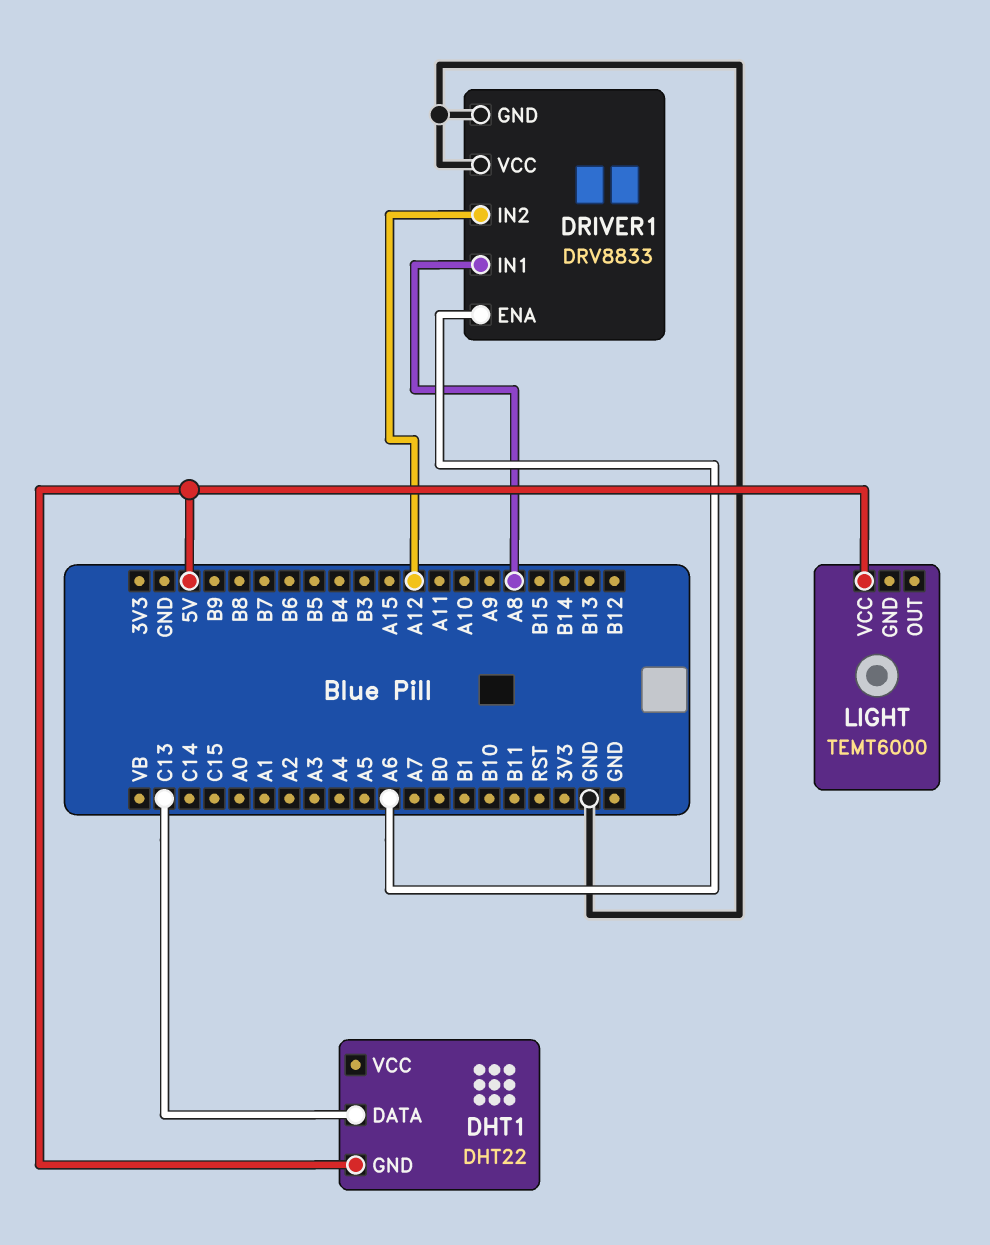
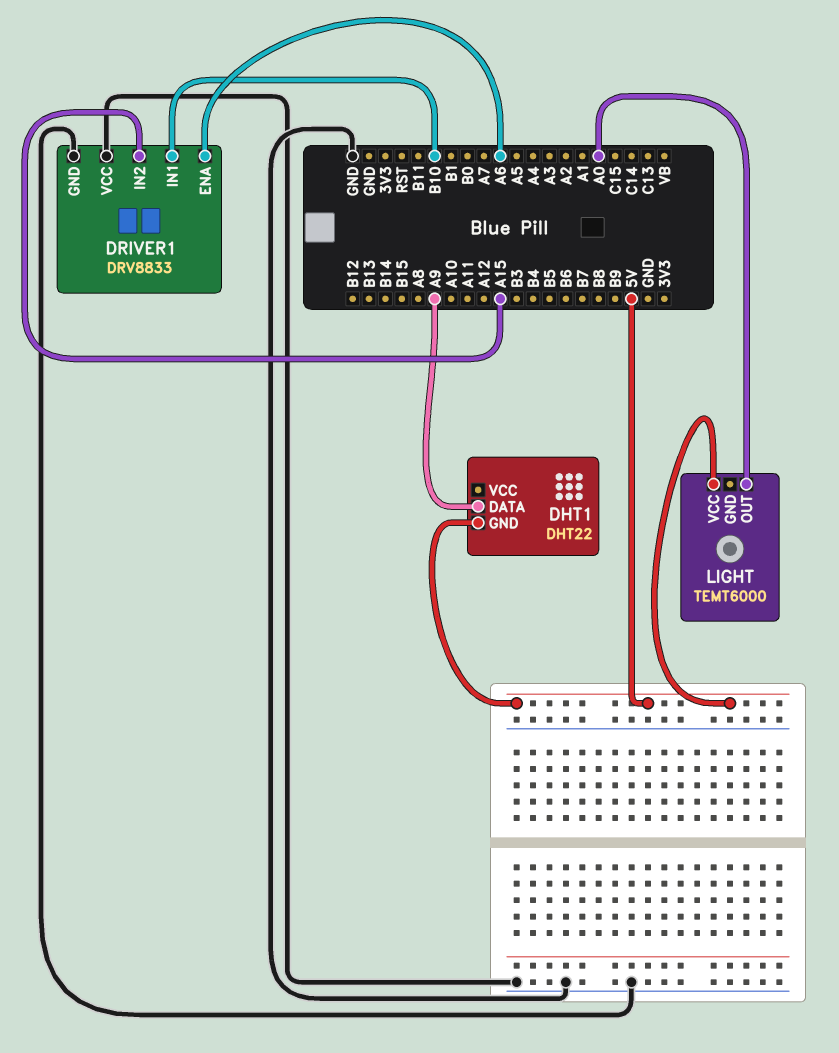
DHT1 pin DATA: C13 -> A9
DRIVER1 pin IN1: A8 -> B10
DRIVER1 pin IN2: A12 -> A15
LIGHT pin OUT: none -> A0

